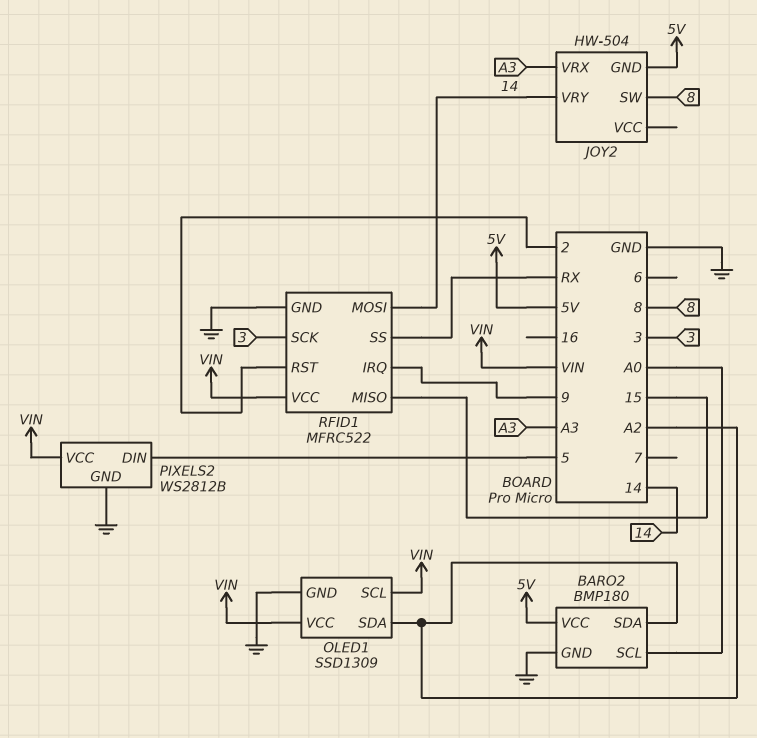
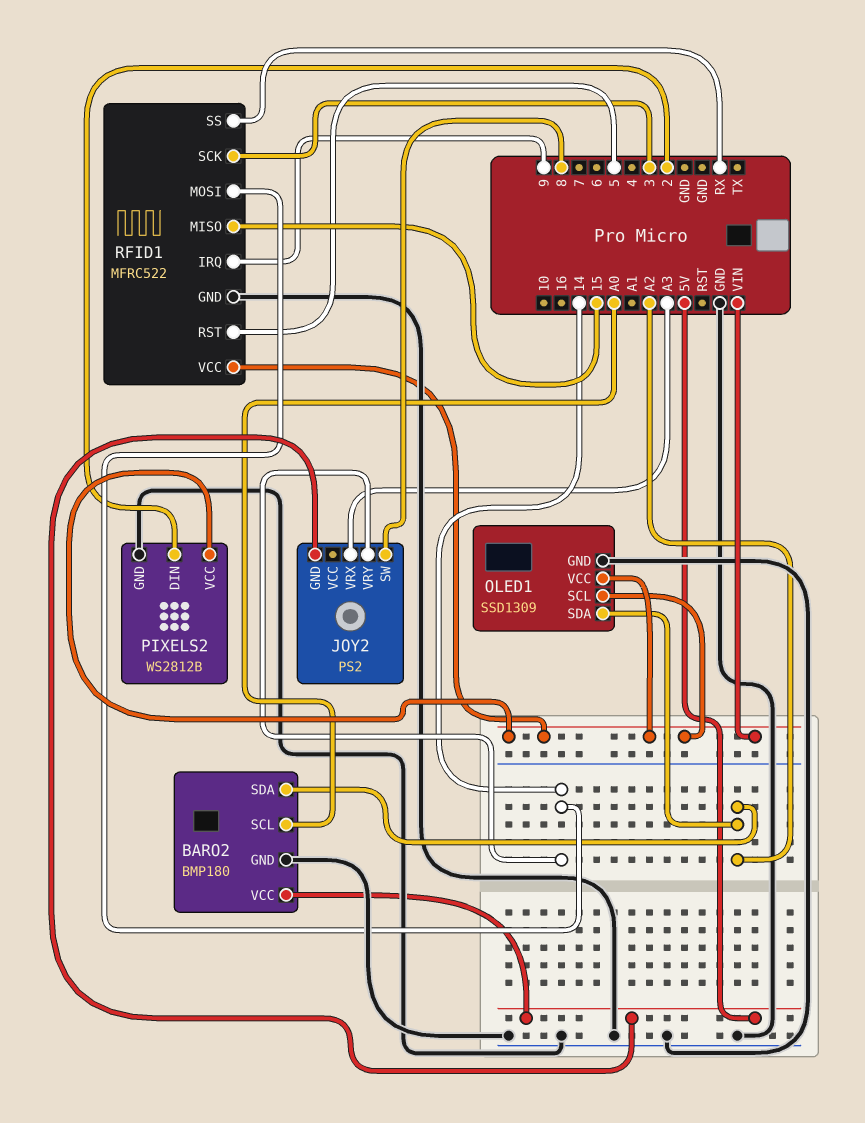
JOY2: HW-504 -> PS2
PIXELS2 pin DIN: 5 -> 2
RFID1 pin RST: 2 -> 5

